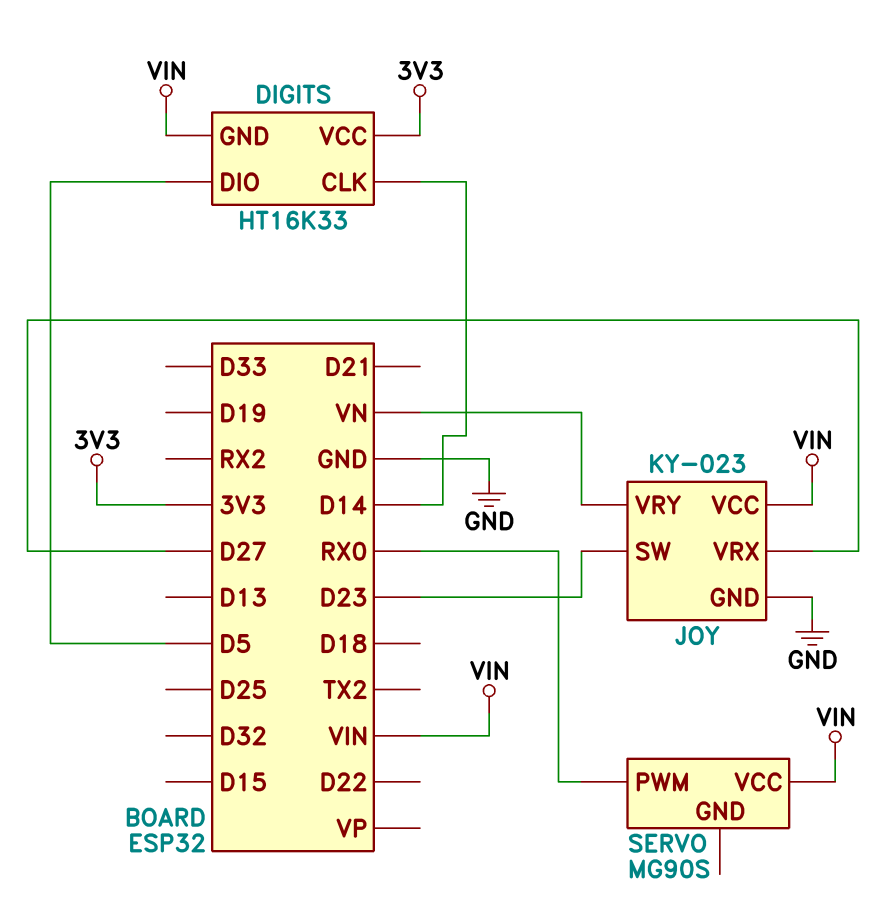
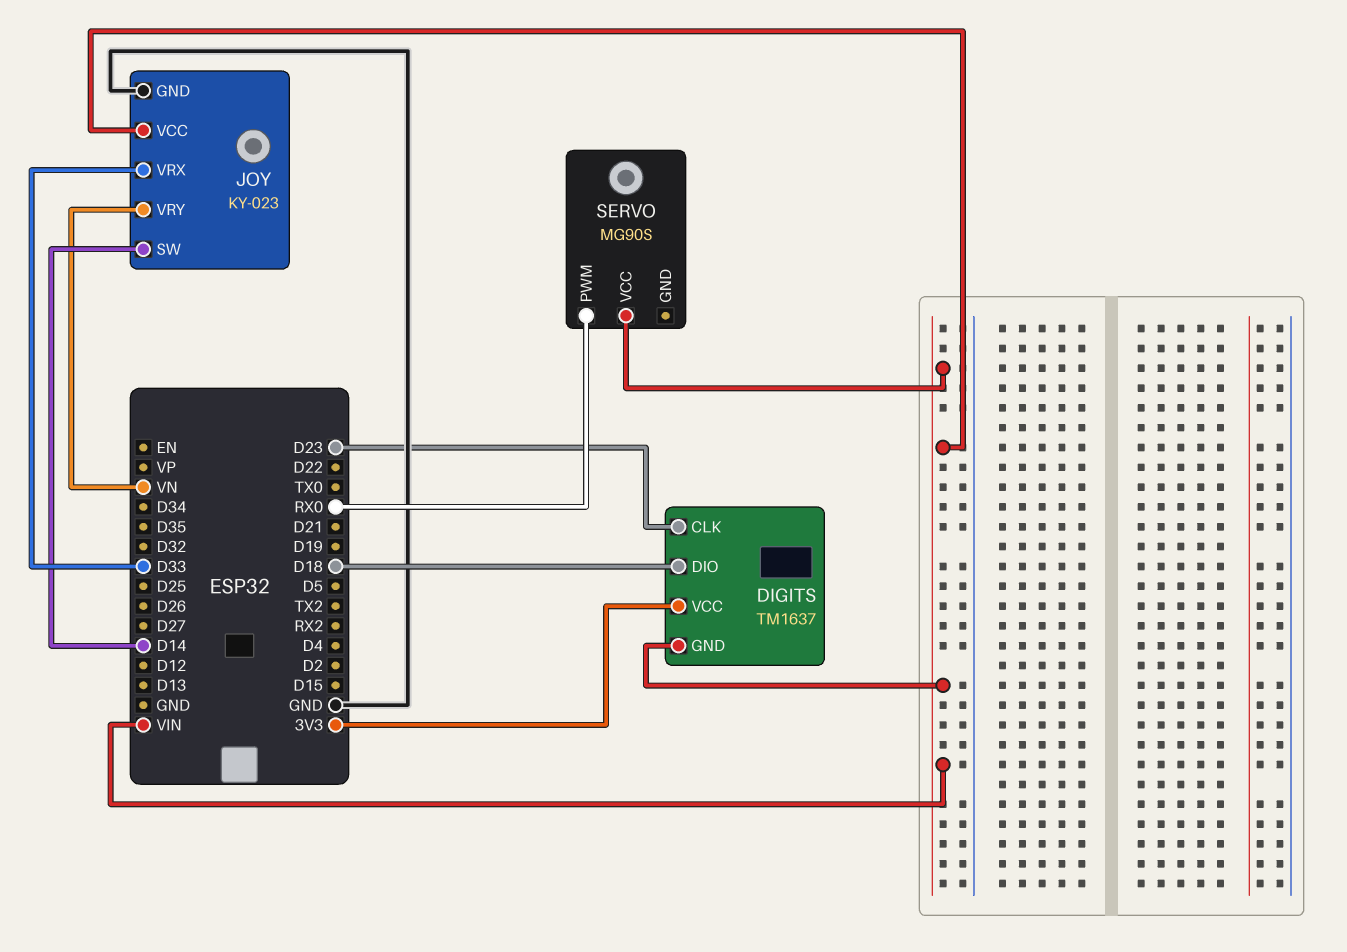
DIGITS: HT16K33 -> TM1637
DIGITS pin CLK: D14 -> D23
DIGITS pin DIO: D5 -> D18
JOY pin SW: D23 -> D14
JOY pin VRX: D27 -> D33

